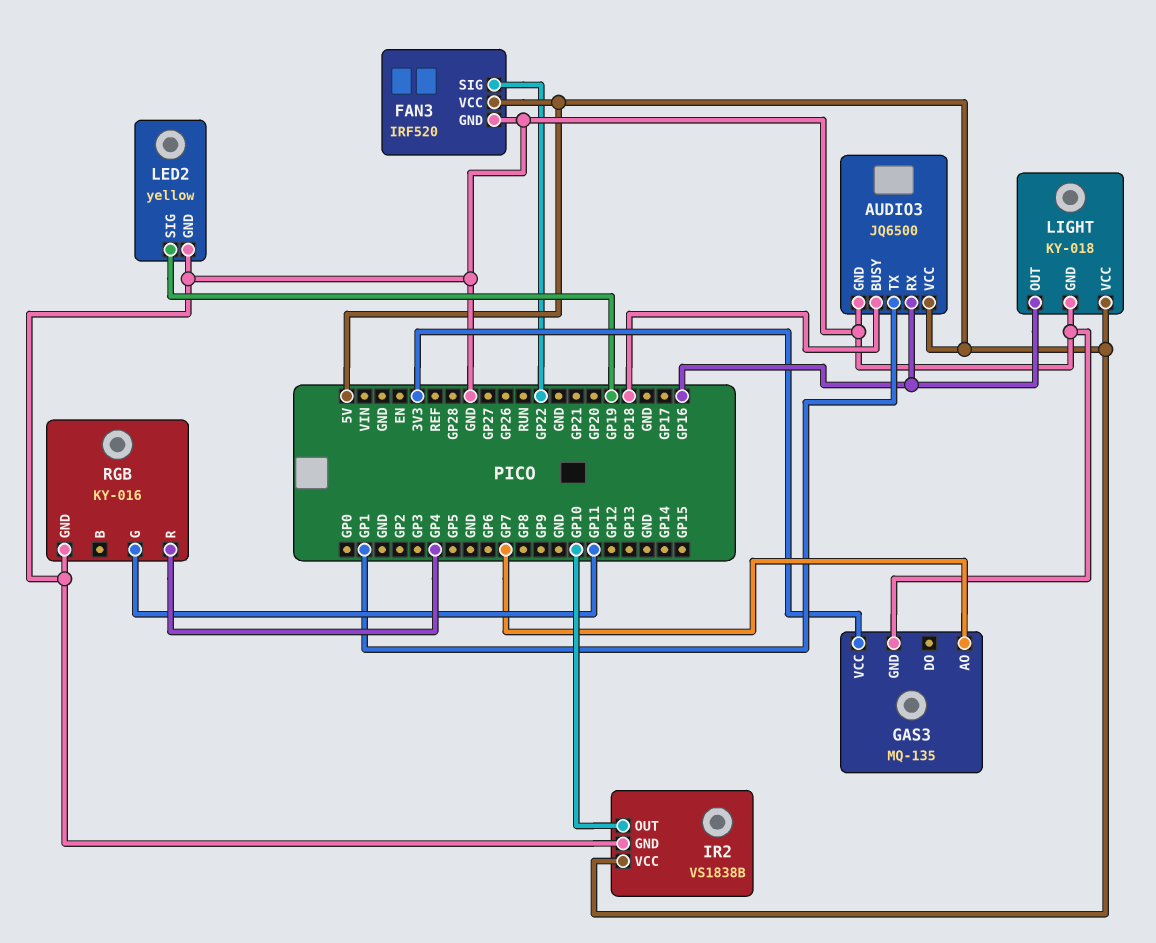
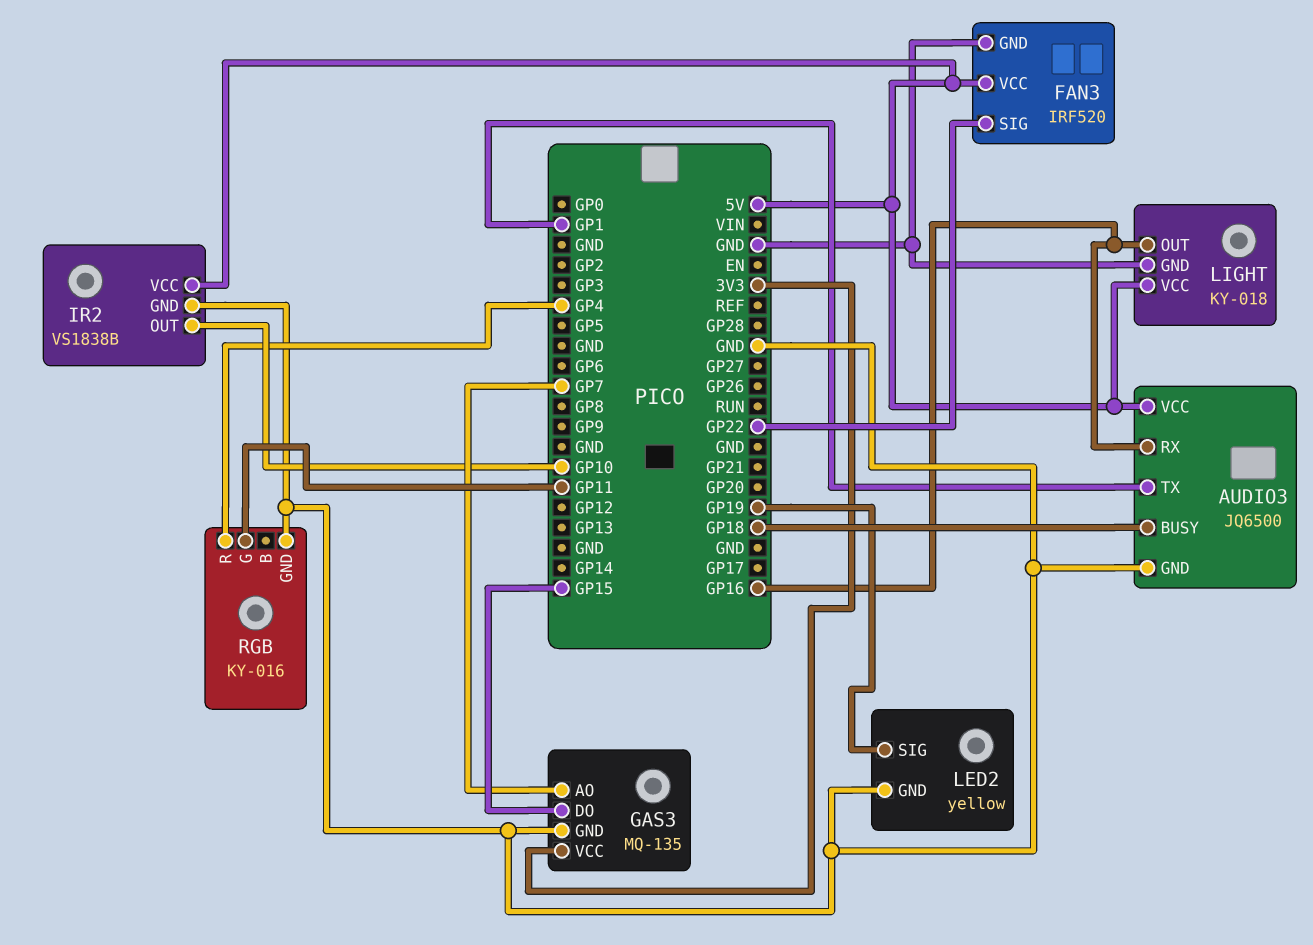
GAS3 pin DO: none -> GP15

